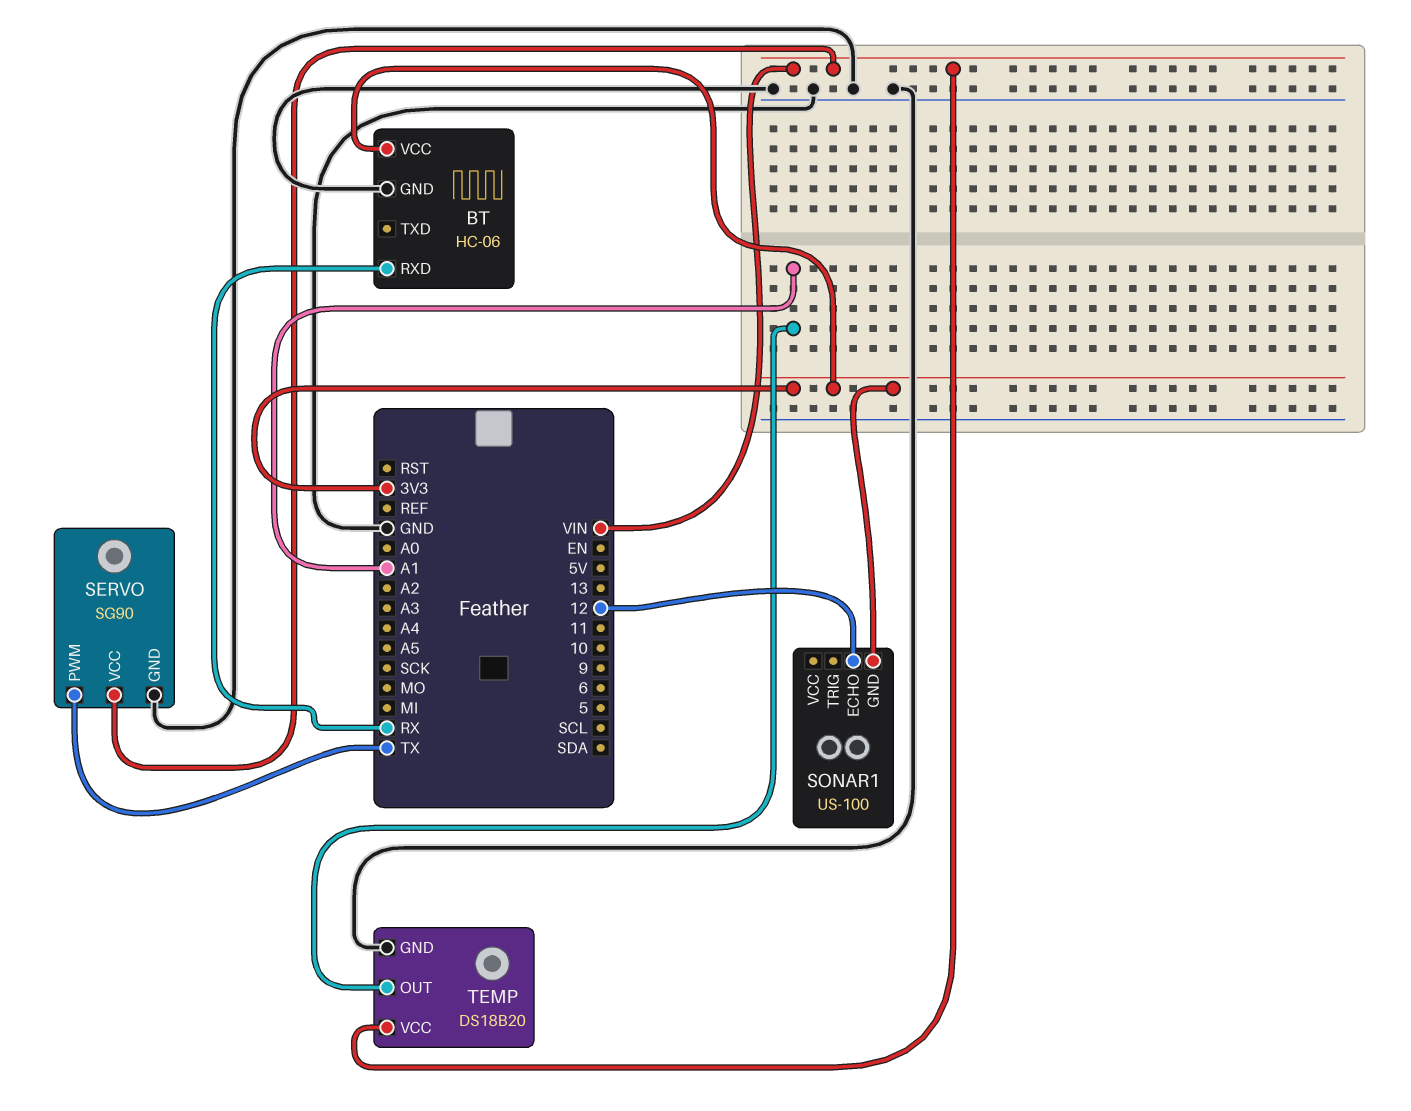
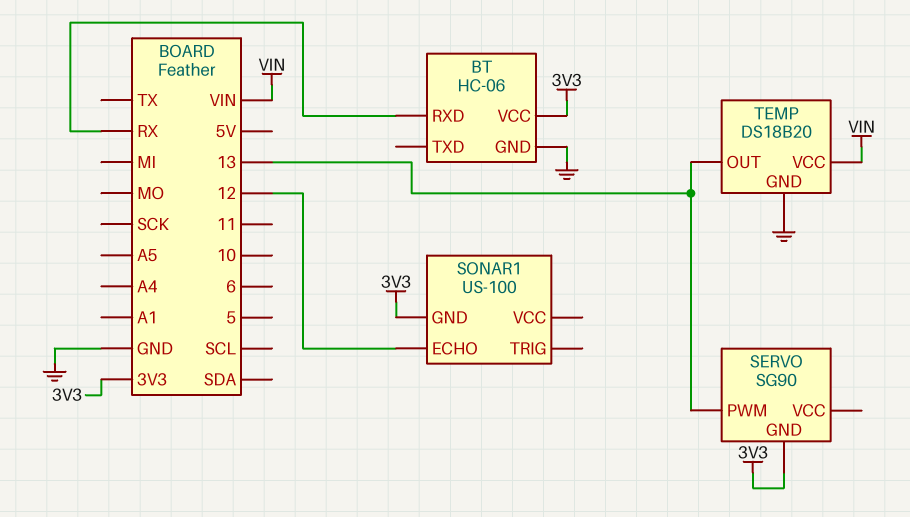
SERVO pin GND: GND -> 3V3
SERVO pin PWM: TX -> 13
SERVO pin VCC: VIN -> none
TEMP pin OUT: A1 -> 13

